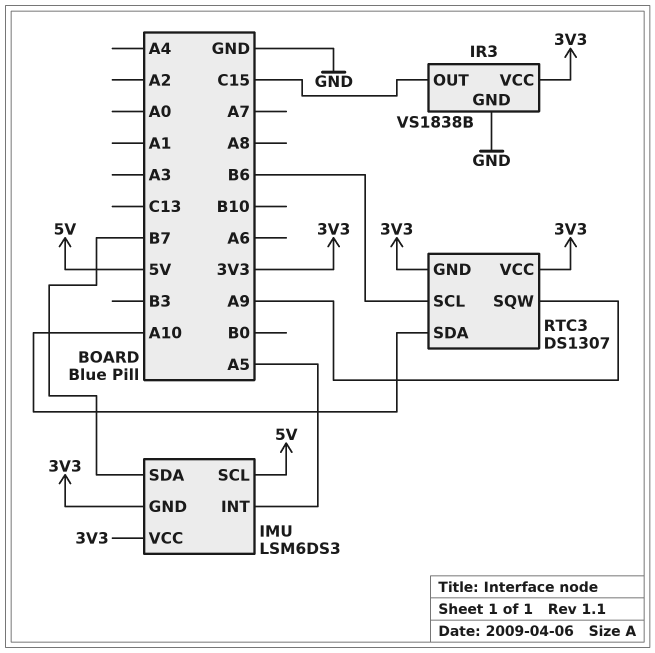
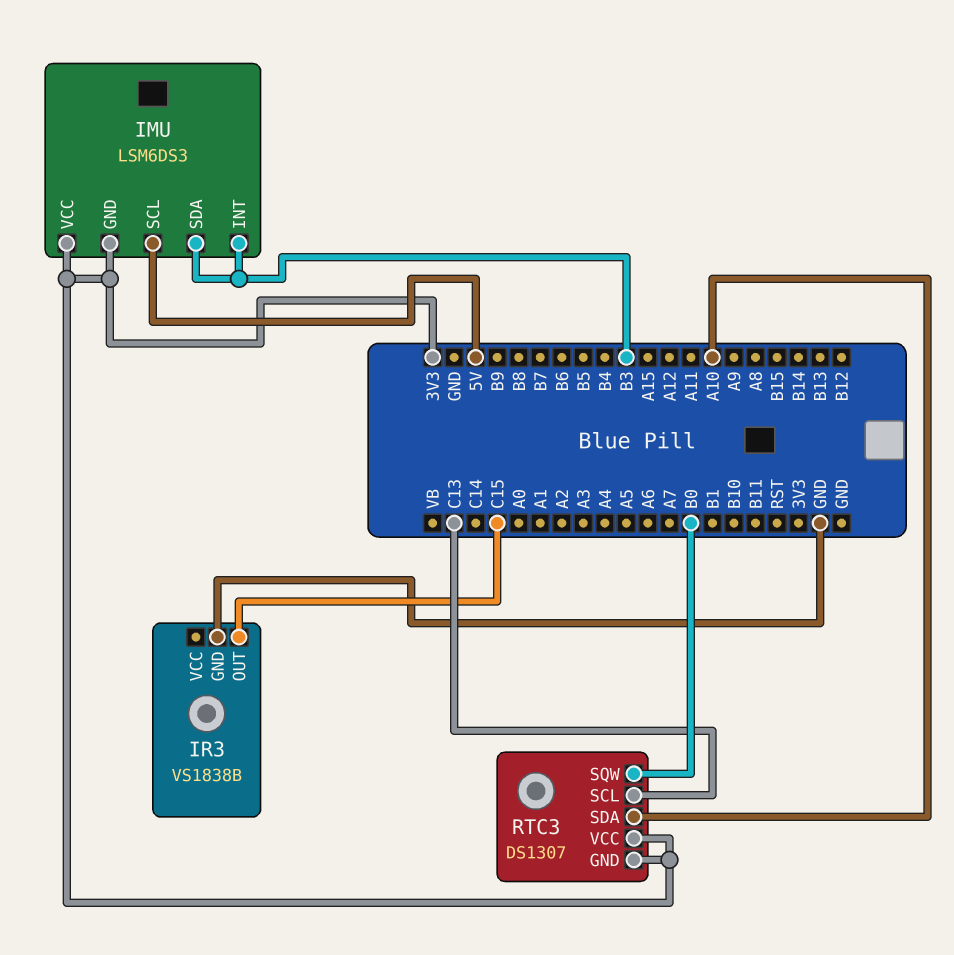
IMU pin INT: A5 -> B3
IMU pin SDA: B7 -> B3
IR3 pin VCC: 3V3 -> none
RTC3 pin SCL: B6 -> C13
RTC3 pin SQW: A9 -> B0

